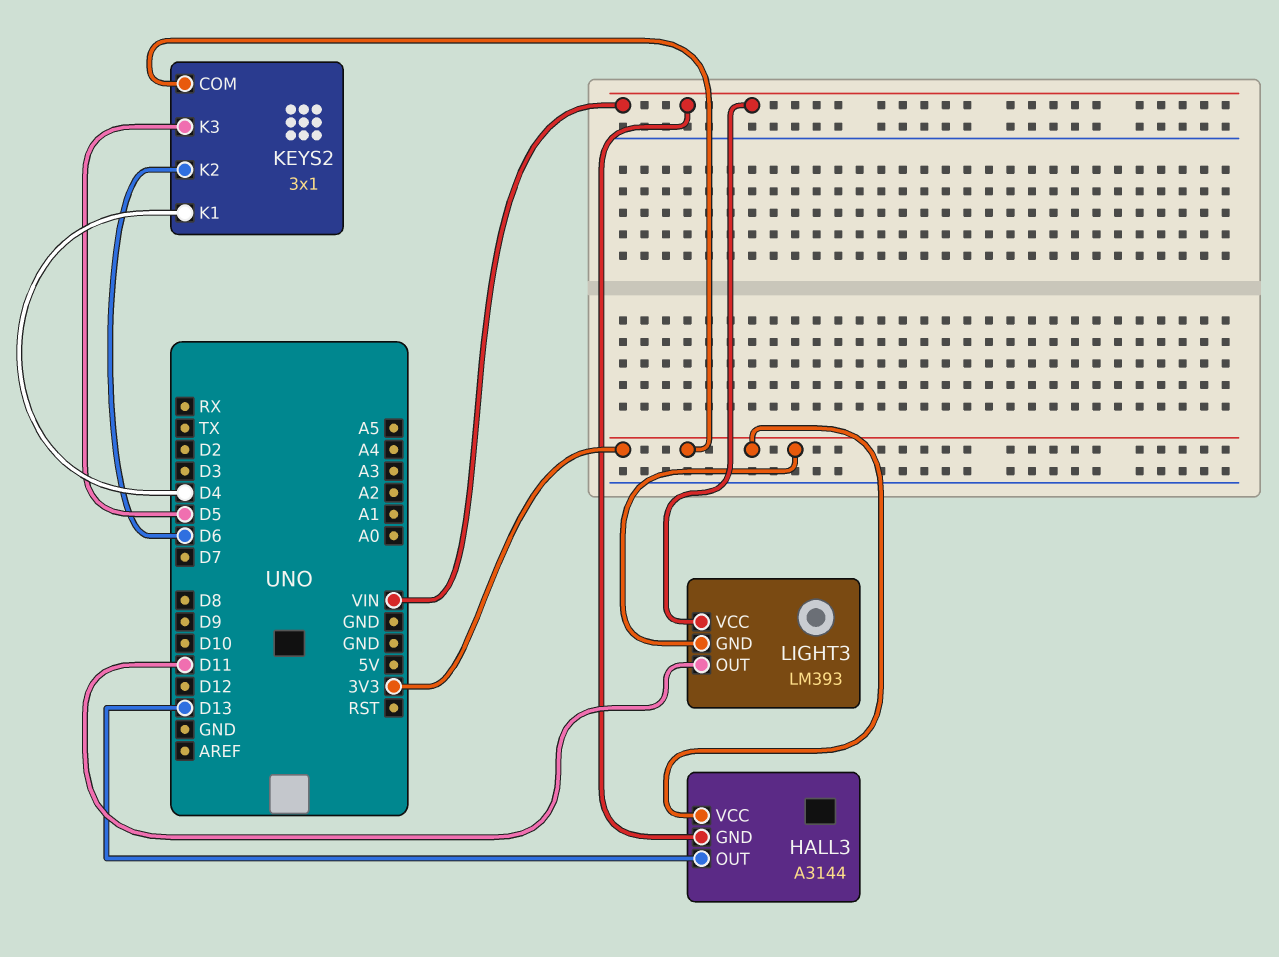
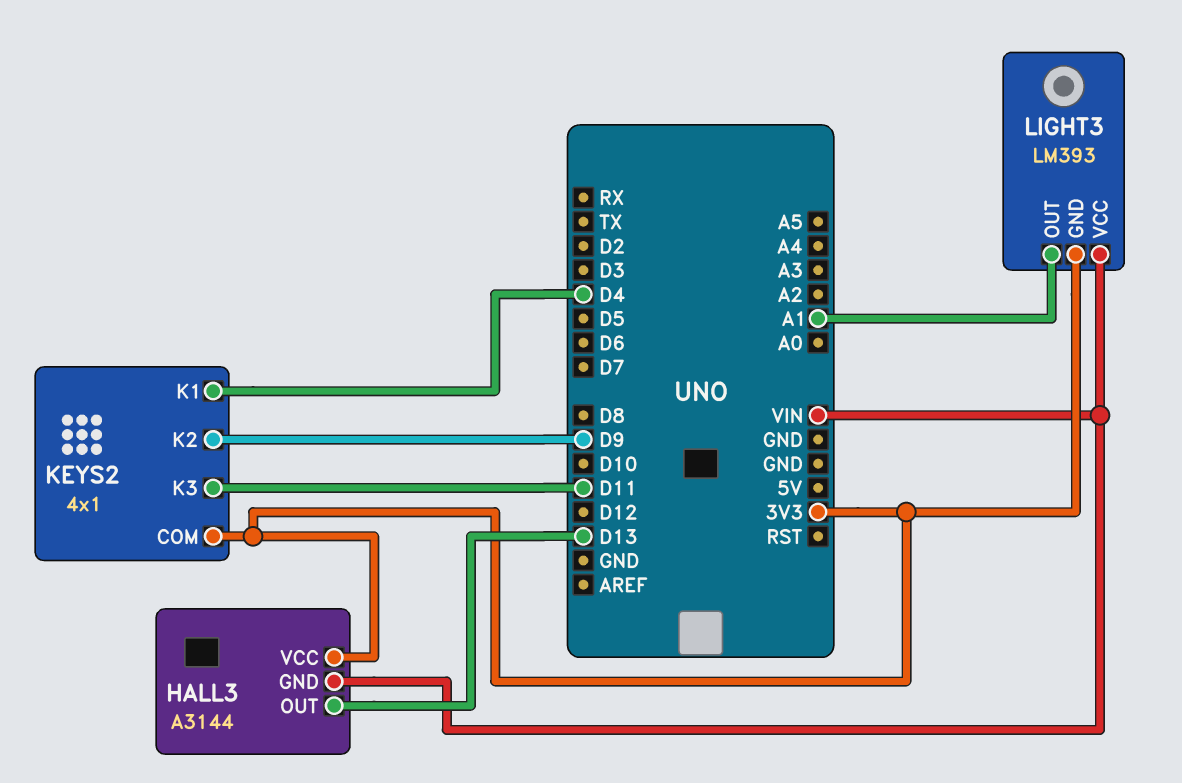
KEYS2: 3x1 -> 4x1
KEYS2 pin K2: D6 -> D9
KEYS2 pin K3: D5 -> D11
LIGHT3 pin OUT: D11 -> A1

